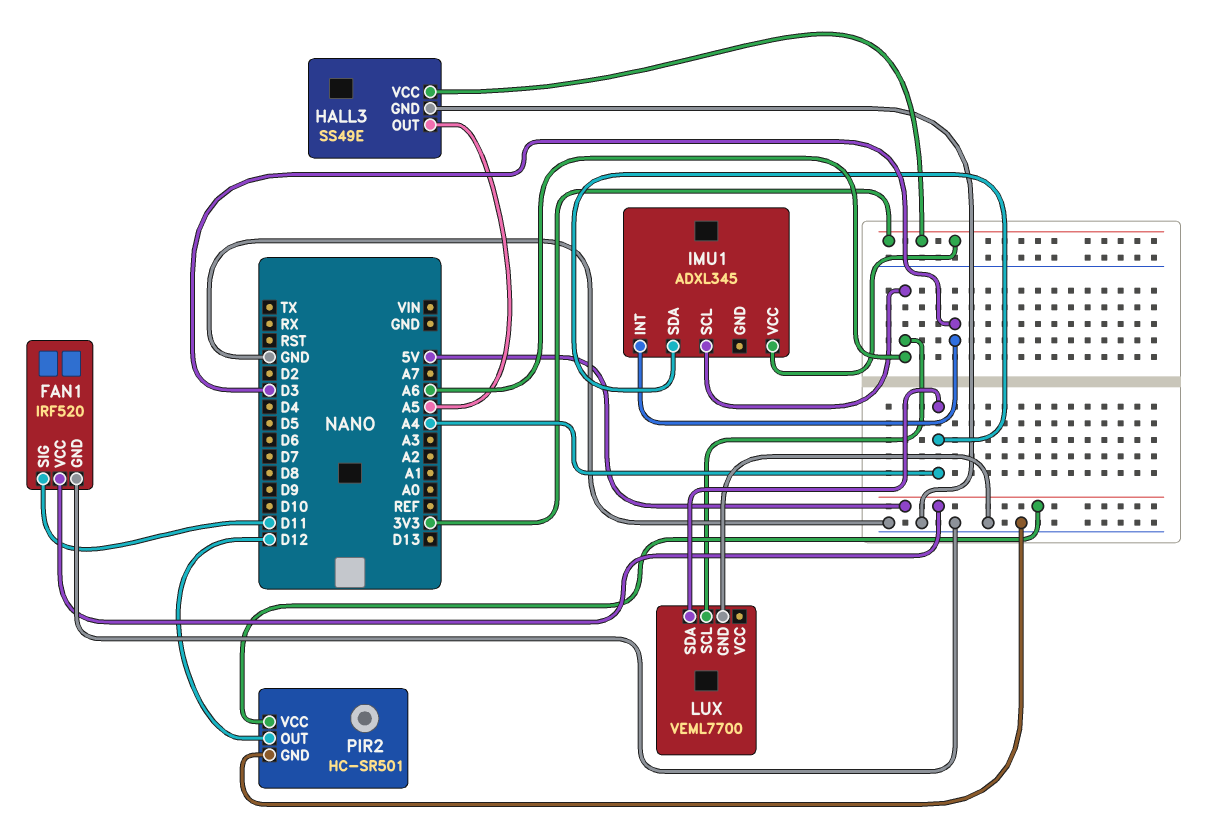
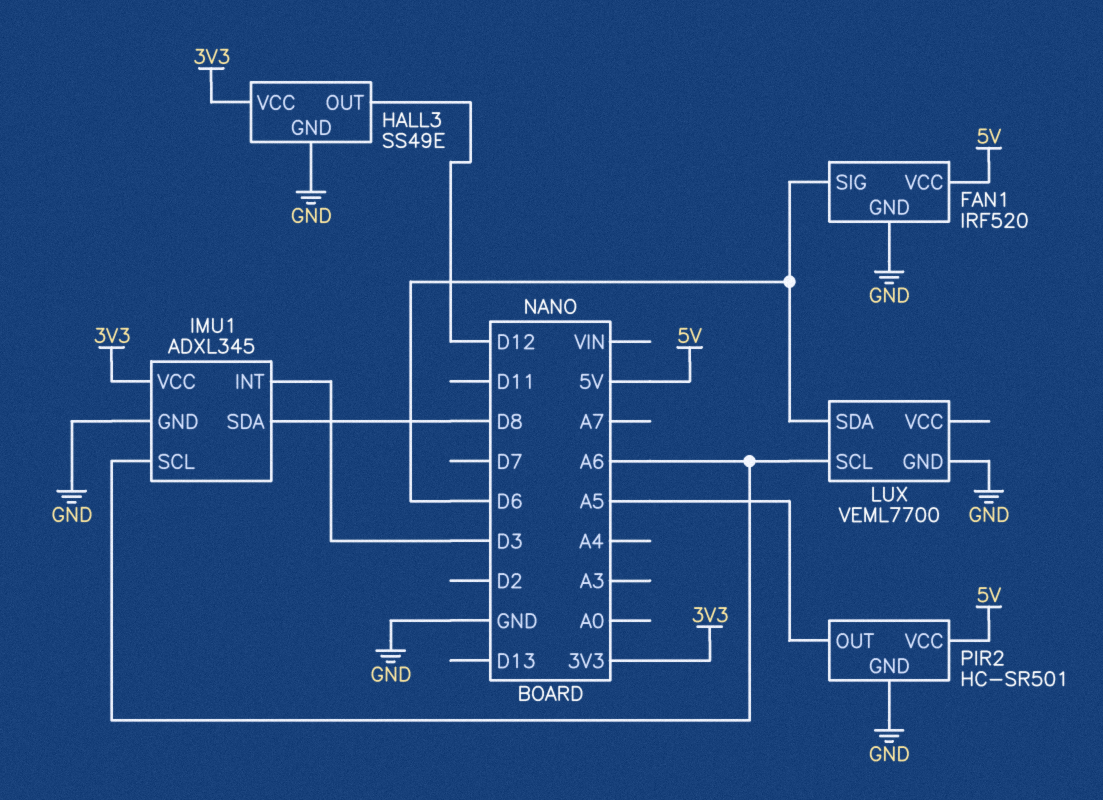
FAN1 pin SIG: D11 -> D6
HALL3 pin OUT: A5 -> D12
IMU1 pin GND: none -> GND
IMU1 pin SDA: A4 -> D8
LUX pin SDA: A4 -> D6
PIR2 pin OUT: D12 -> A5

